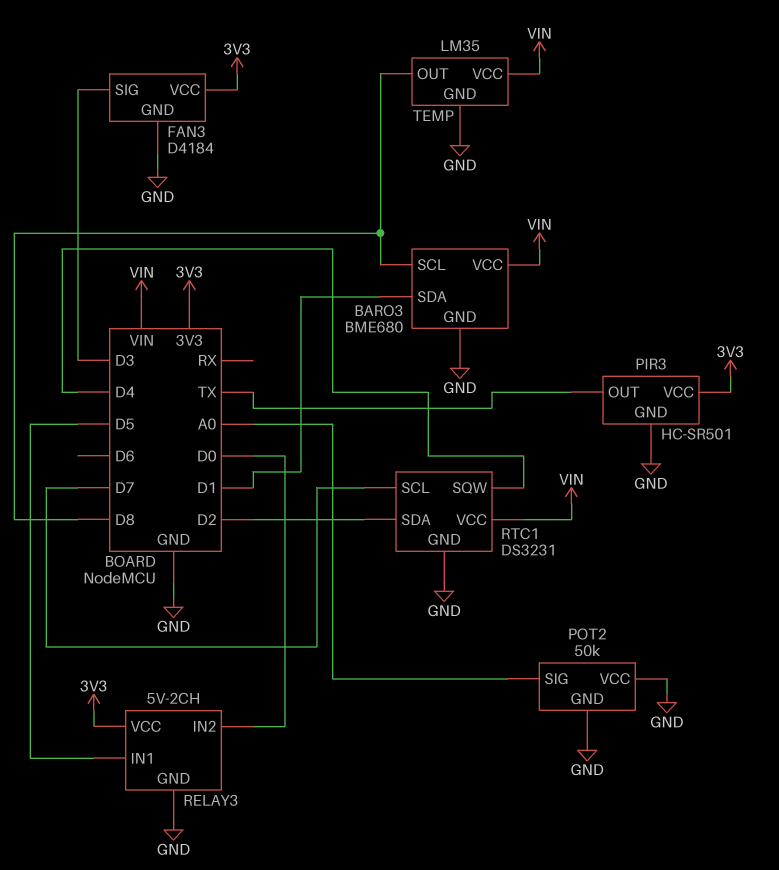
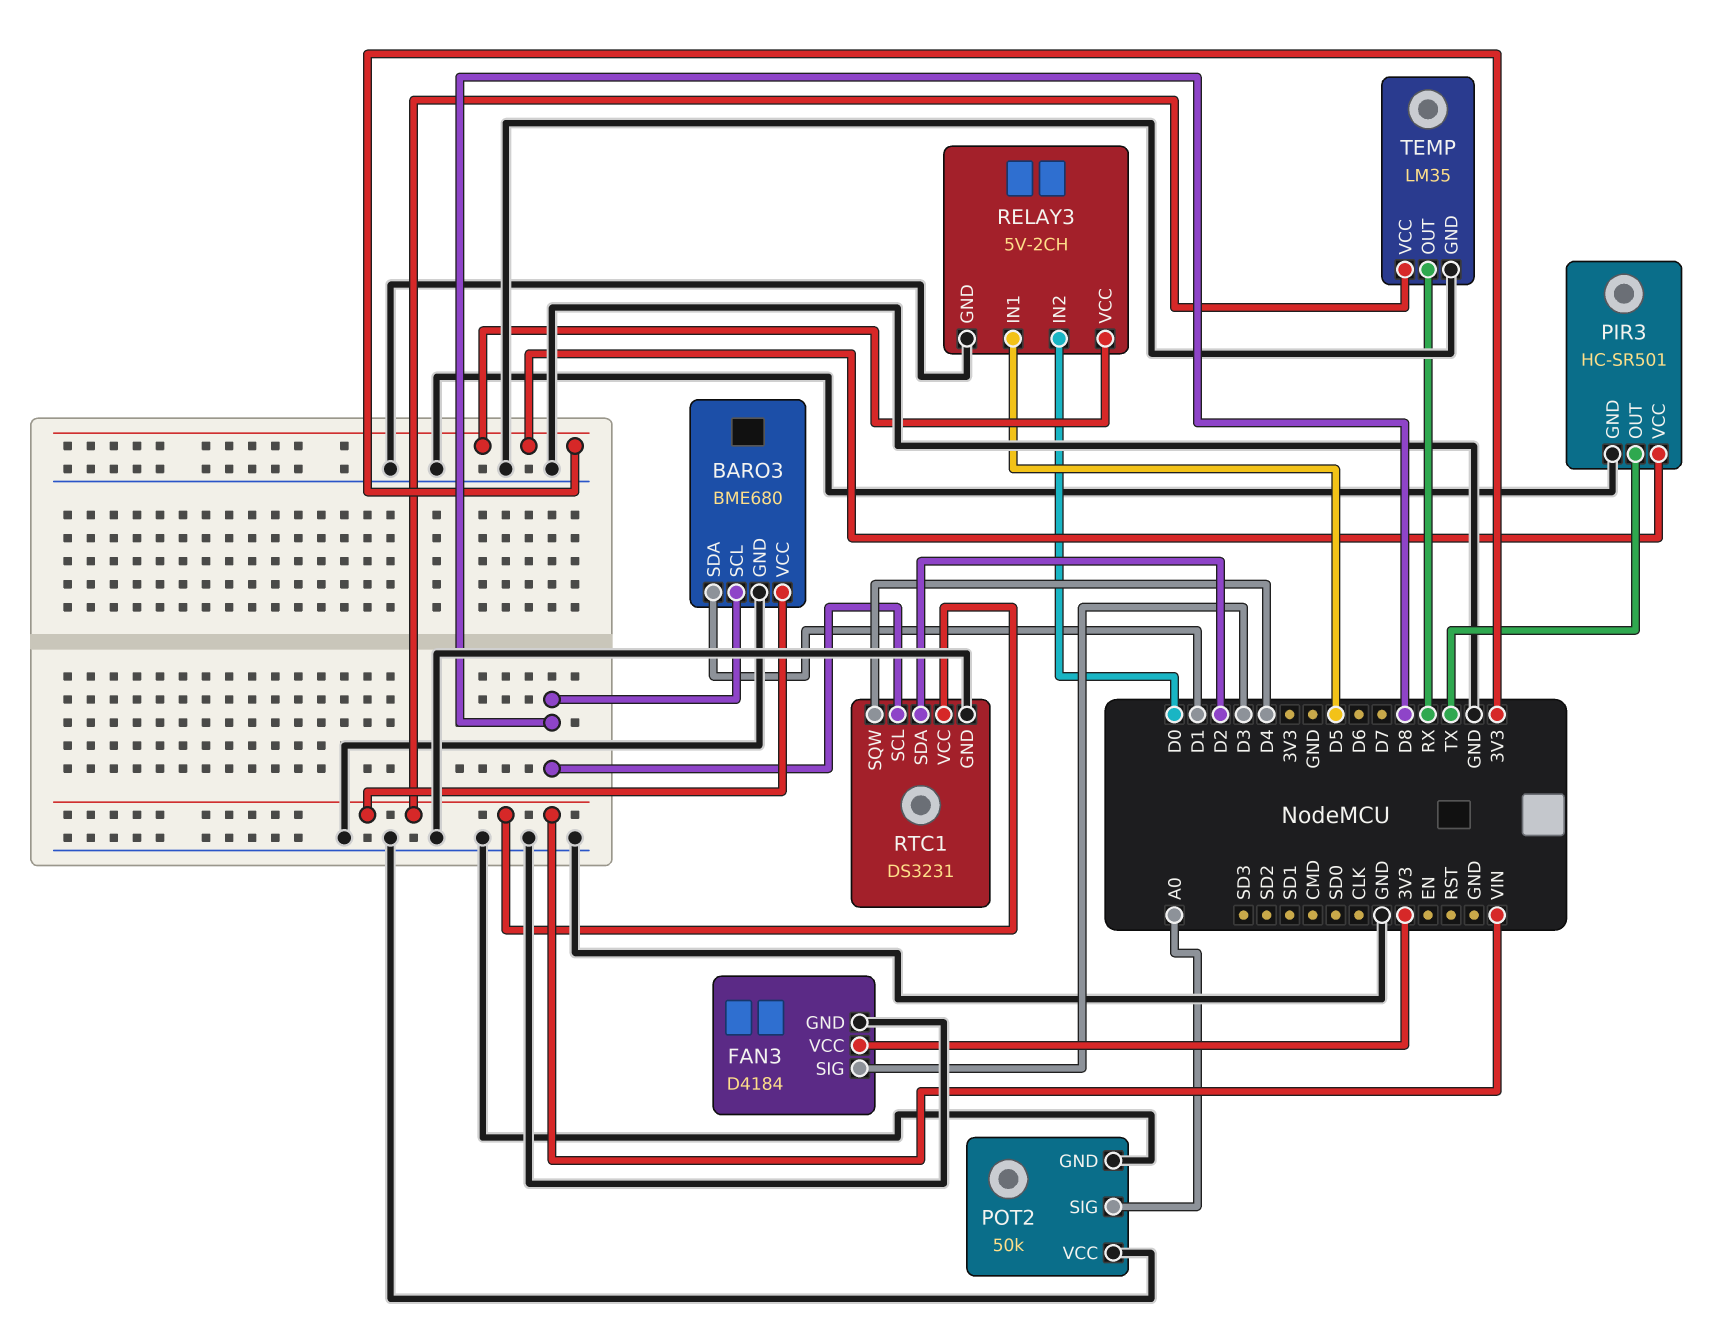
RTC1 pin SCL: D7 -> D8
TEMP pin OUT: D8 -> RX

